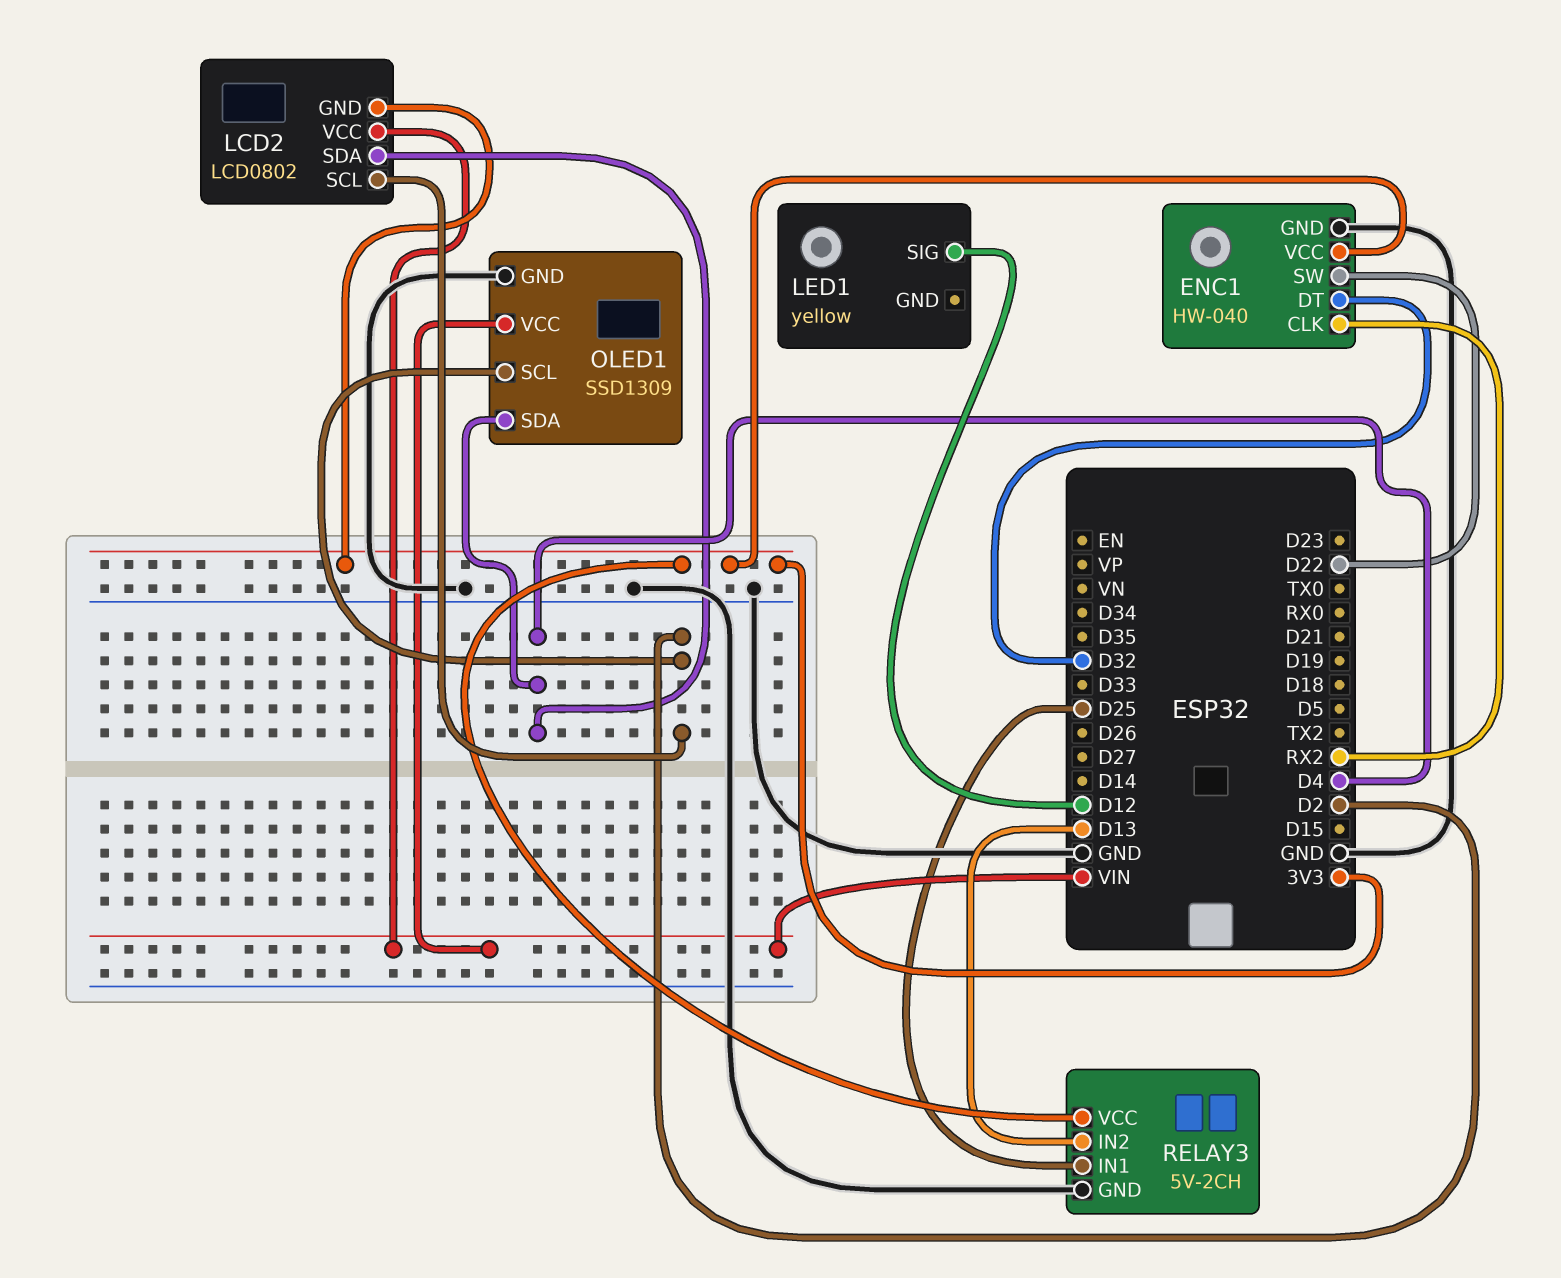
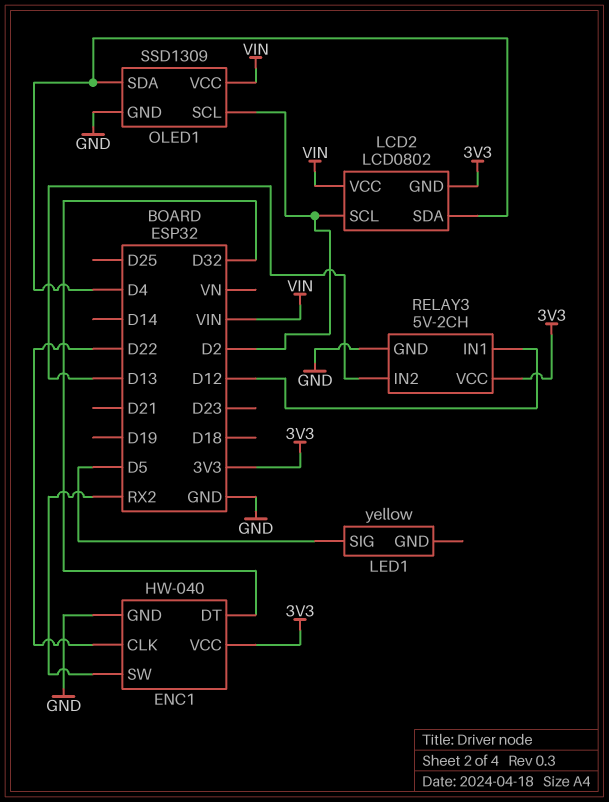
ENC1 pin CLK: RX2 -> D22
ENC1 pin SW: D22 -> RX2
LED1 pin SIG: D12 -> D5
RELAY3 pin IN1: D25 -> D12

